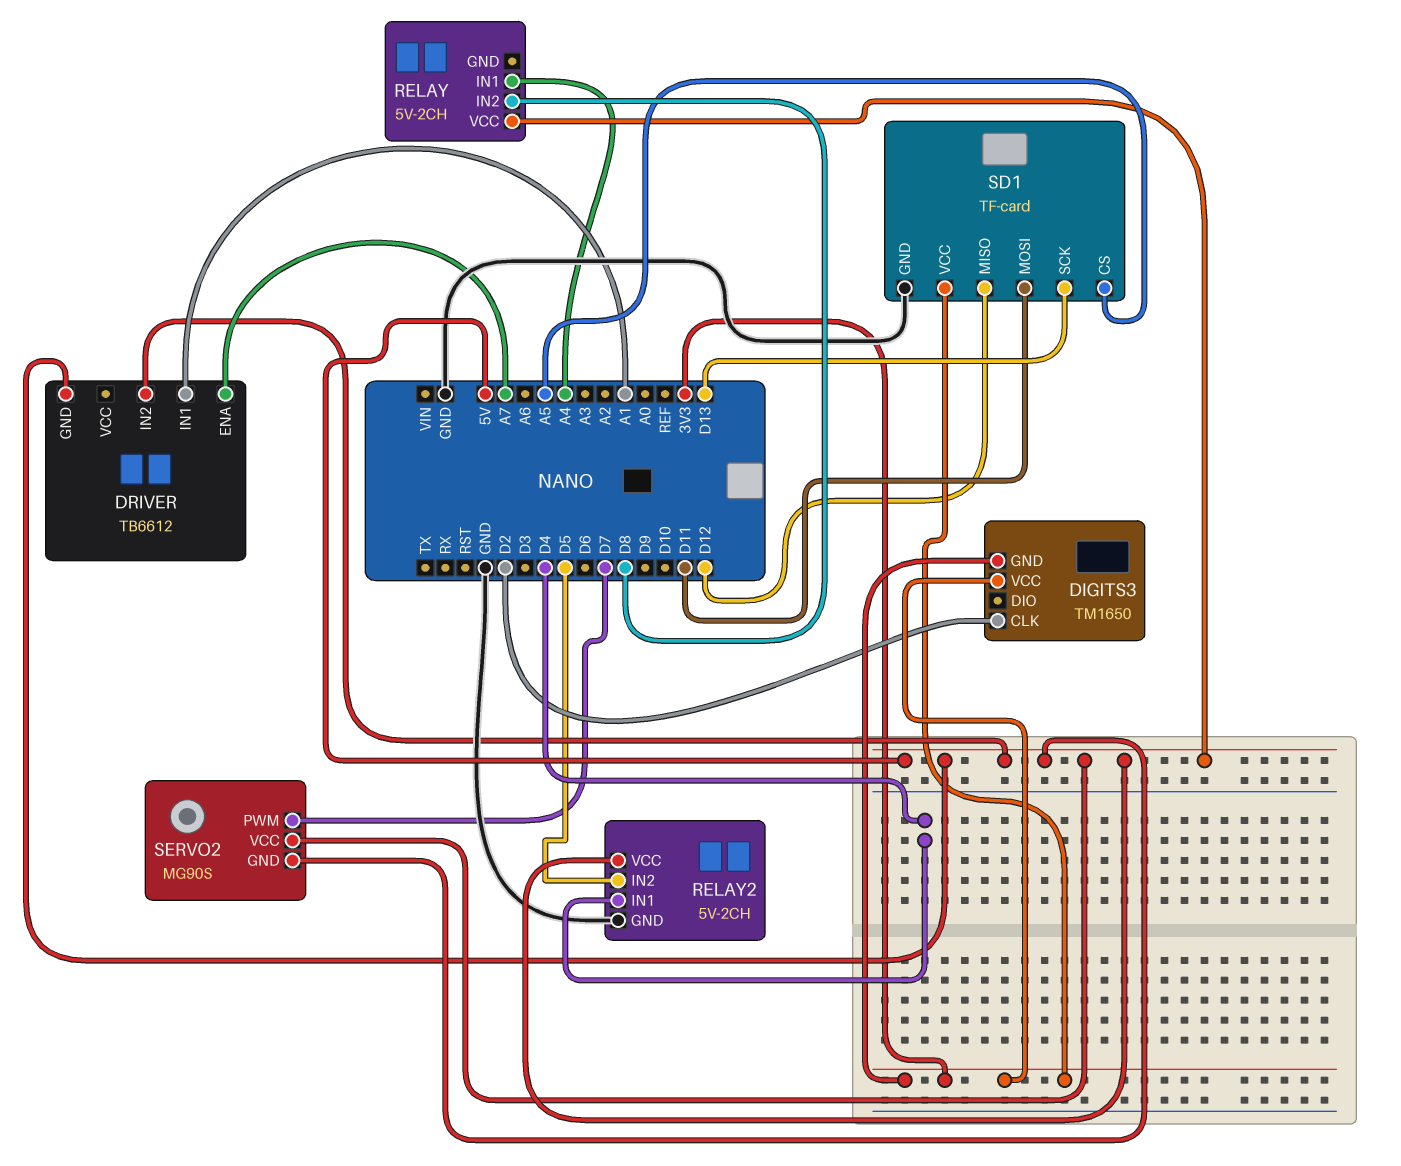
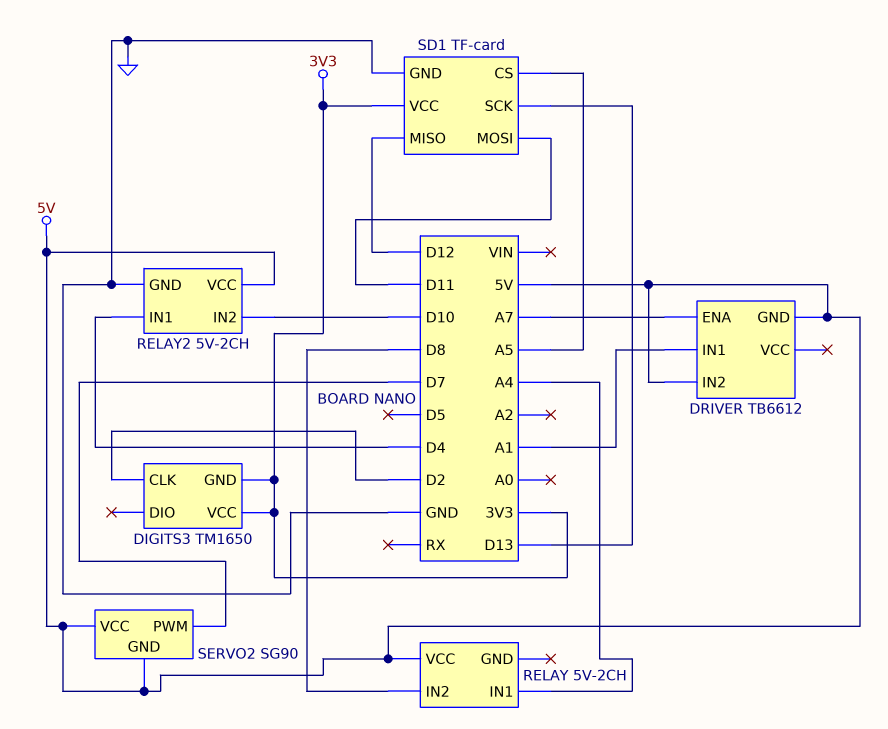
RELAY2 pin IN2: D5 -> D10
SERVO2: MG90S -> SG90

